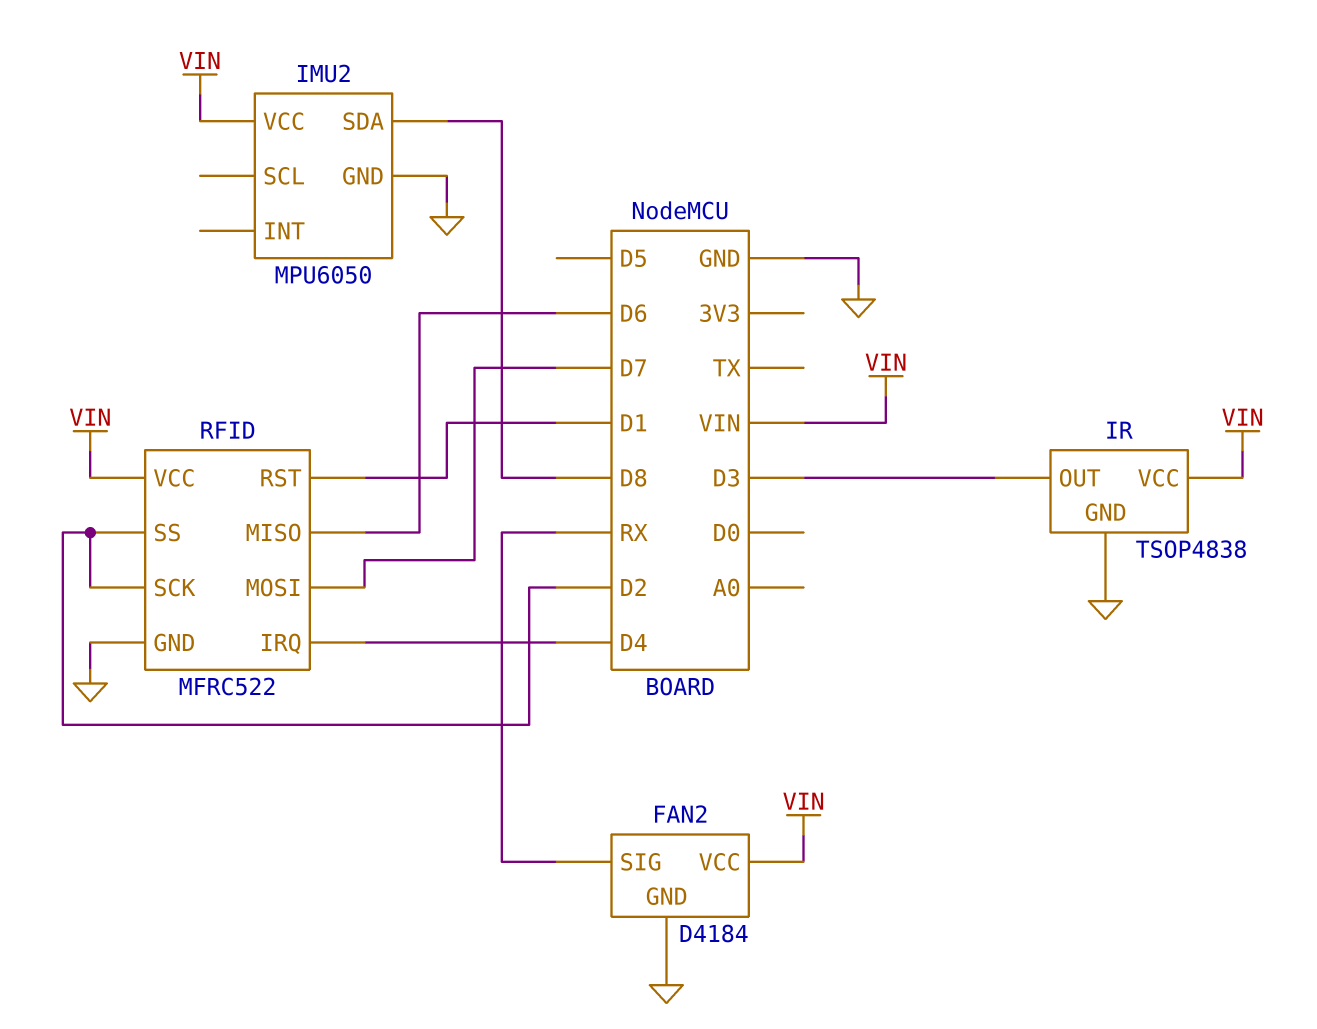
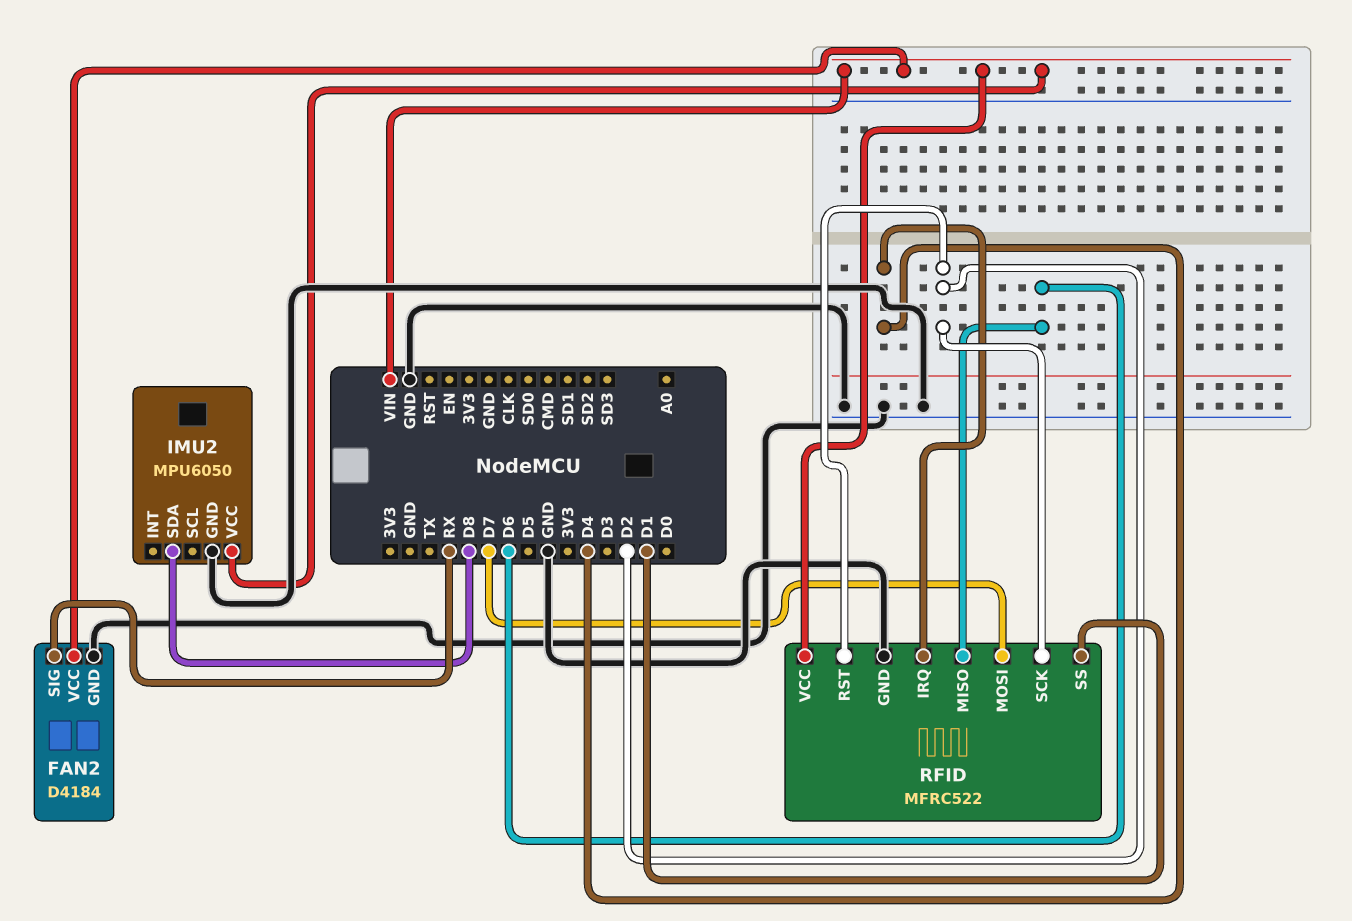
IR: TSOP4838 -> none
IR pin GND: GND -> none
IR pin OUT: D3 -> none
IR pin VCC: VIN -> none
RFID pin RST: D1 -> D2
RFID pin SS: D2 -> D1

